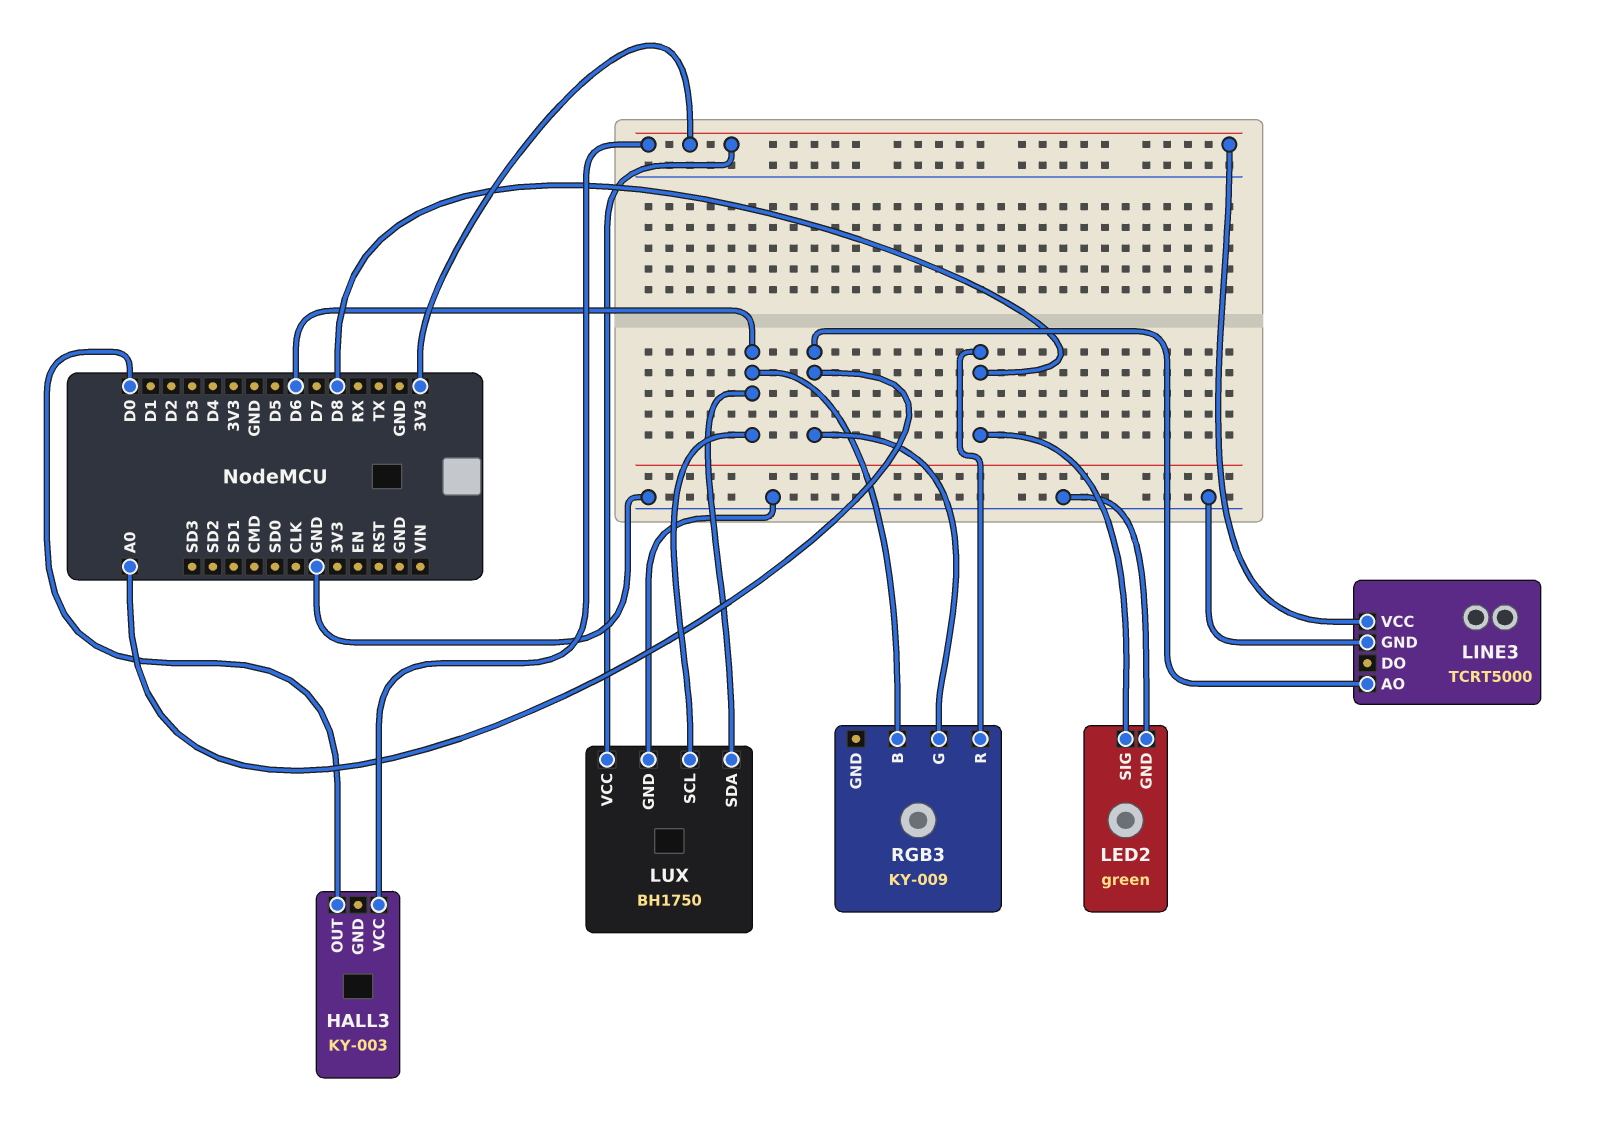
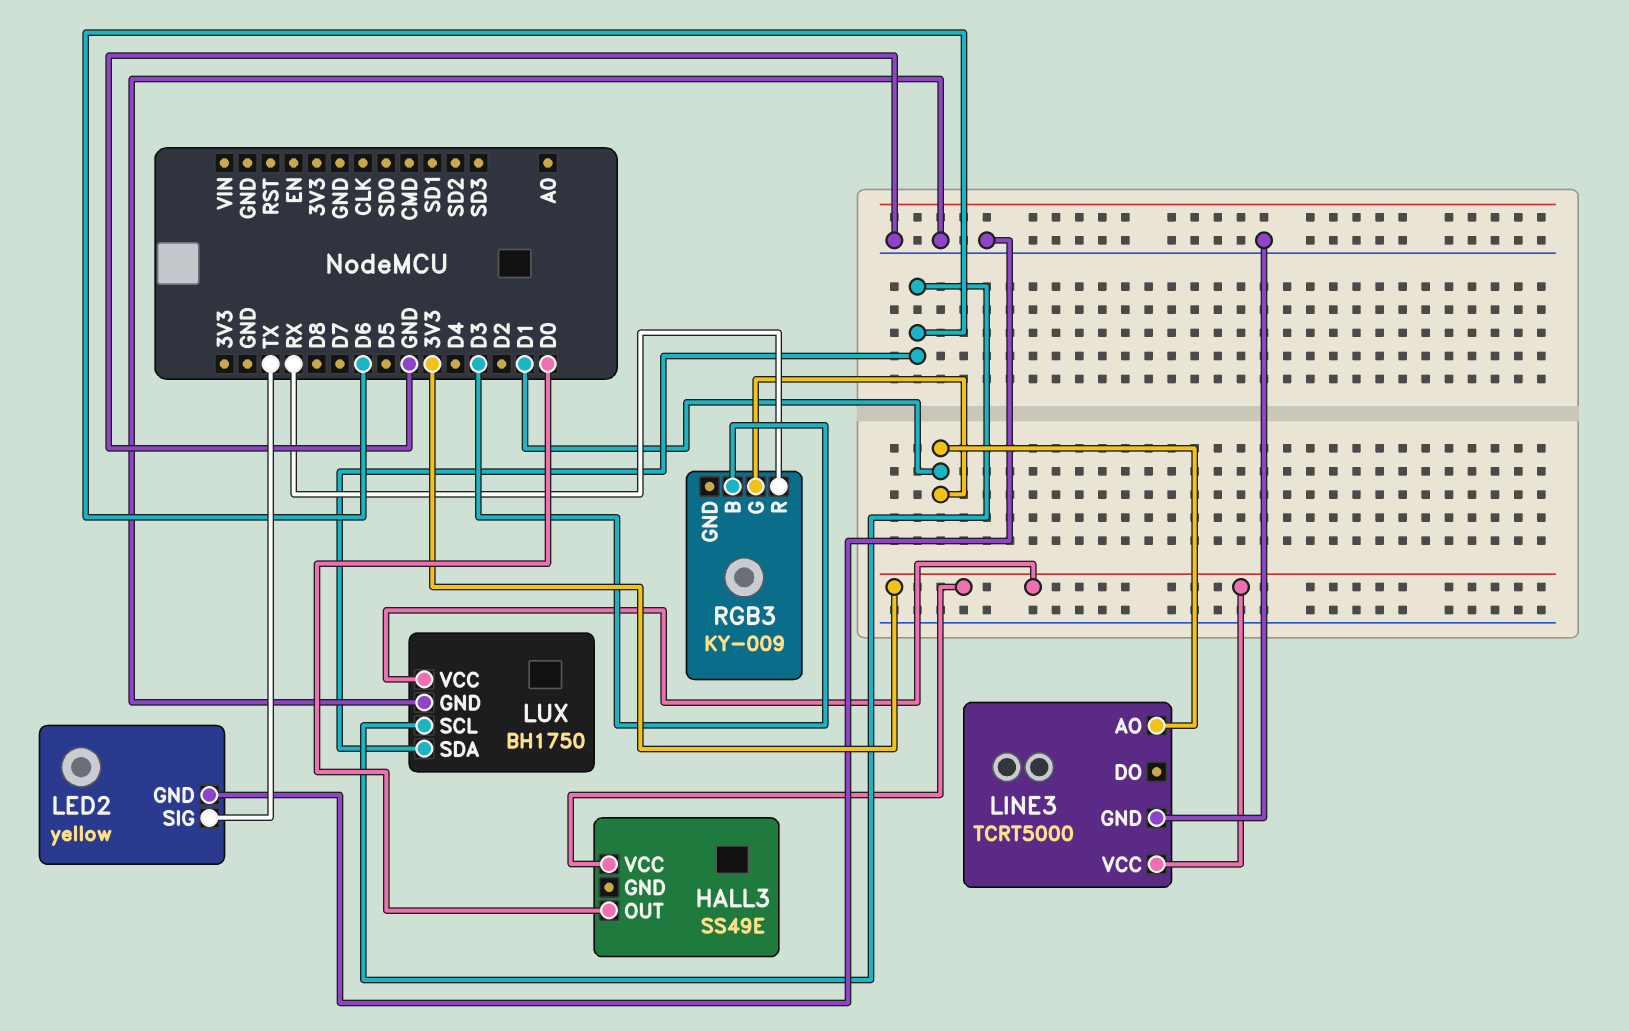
HALL3: KY-003 -> SS49E
LED2: green -> yellow
LED2 pin SIG: D8 -> TX
LINE3 pin AO: A0 -> D1
RGB3 pin B: D6 -> D3
RGB3 pin G: A0 -> D1
RGB3 pin R: D8 -> RX

